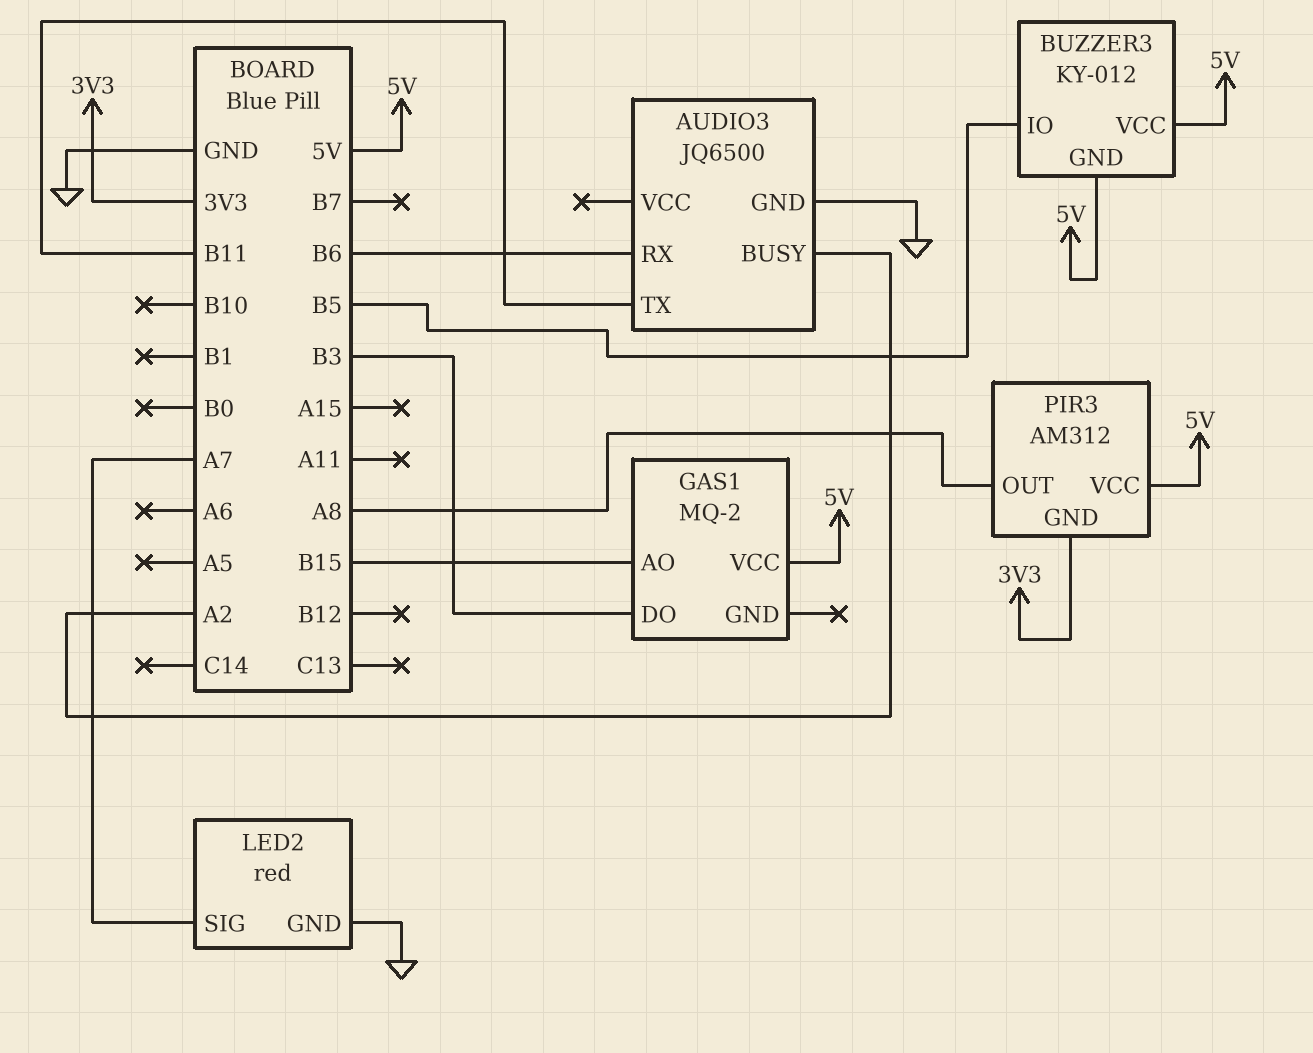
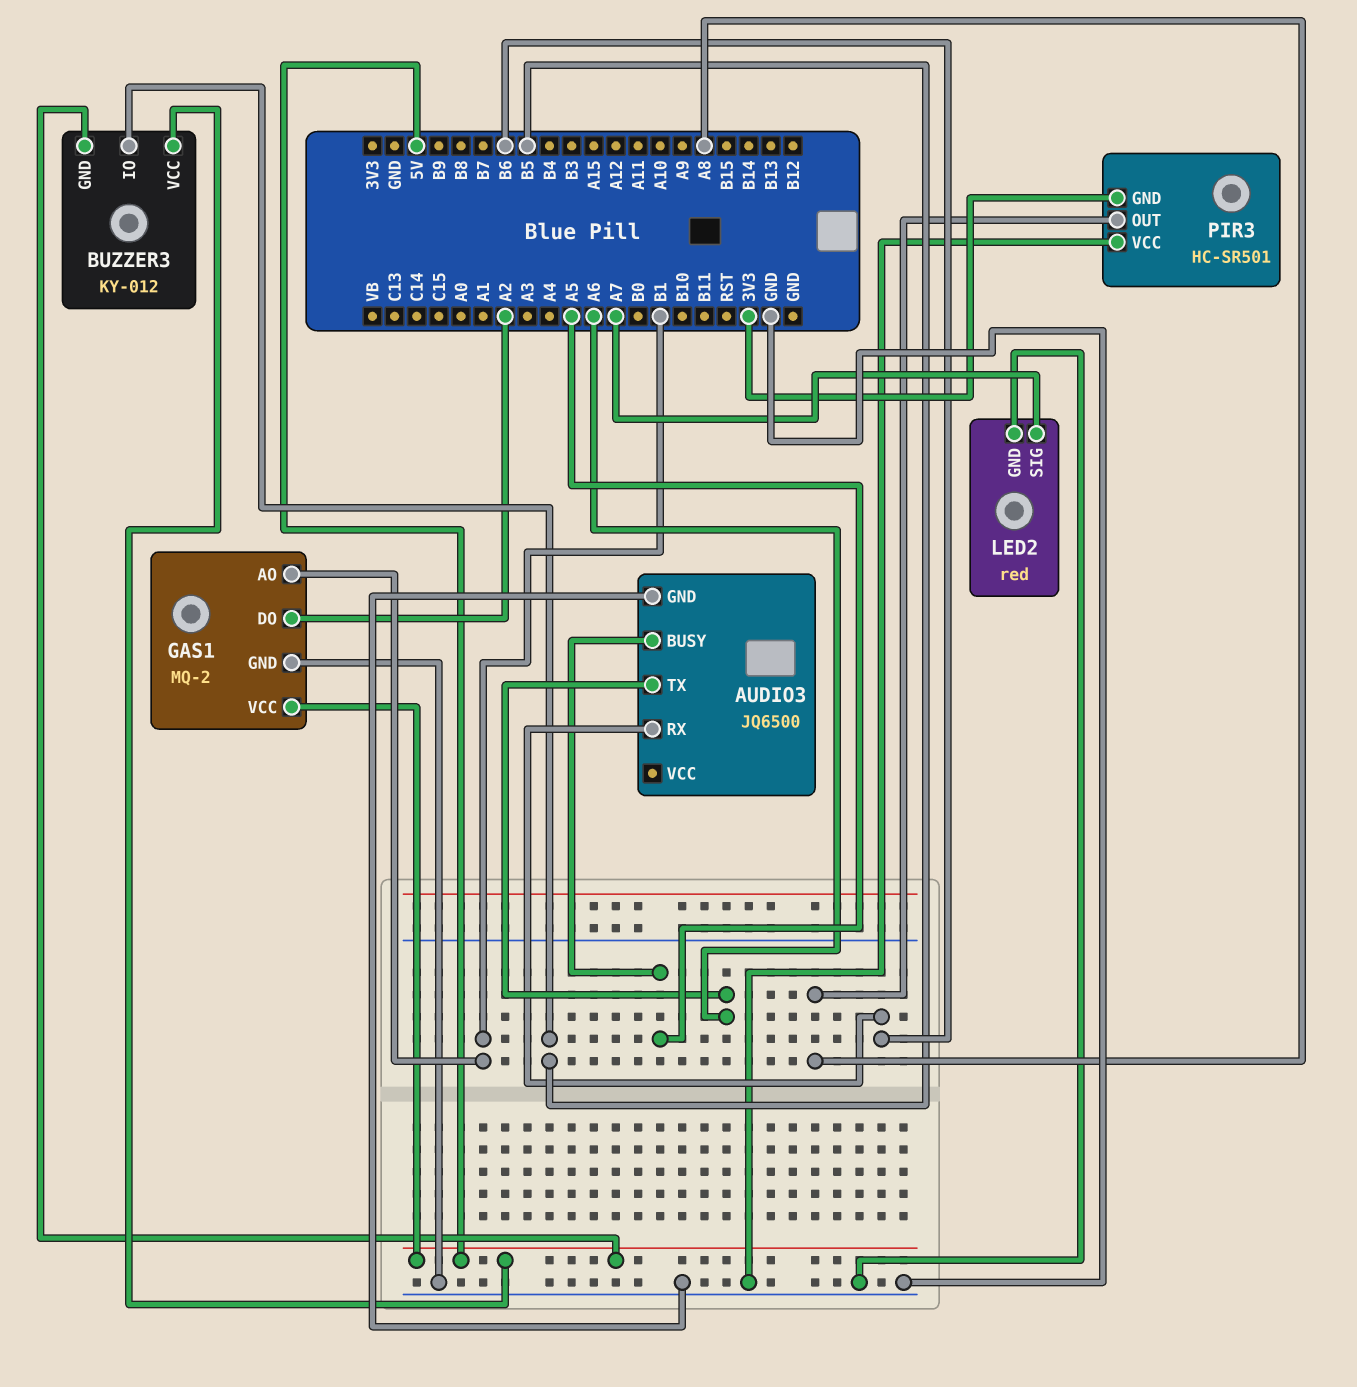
AUDIO3 pin BUSY: A2 -> A5
AUDIO3 pin TX: B11 -> A6
GAS1 pin AO: B15 -> B1
GAS1 pin DO: B3 -> A2
GAS1 pin GND: none -> GND
PIR3: AM312 -> HC-SR501
PIR3 pin VCC: 5V -> GND

